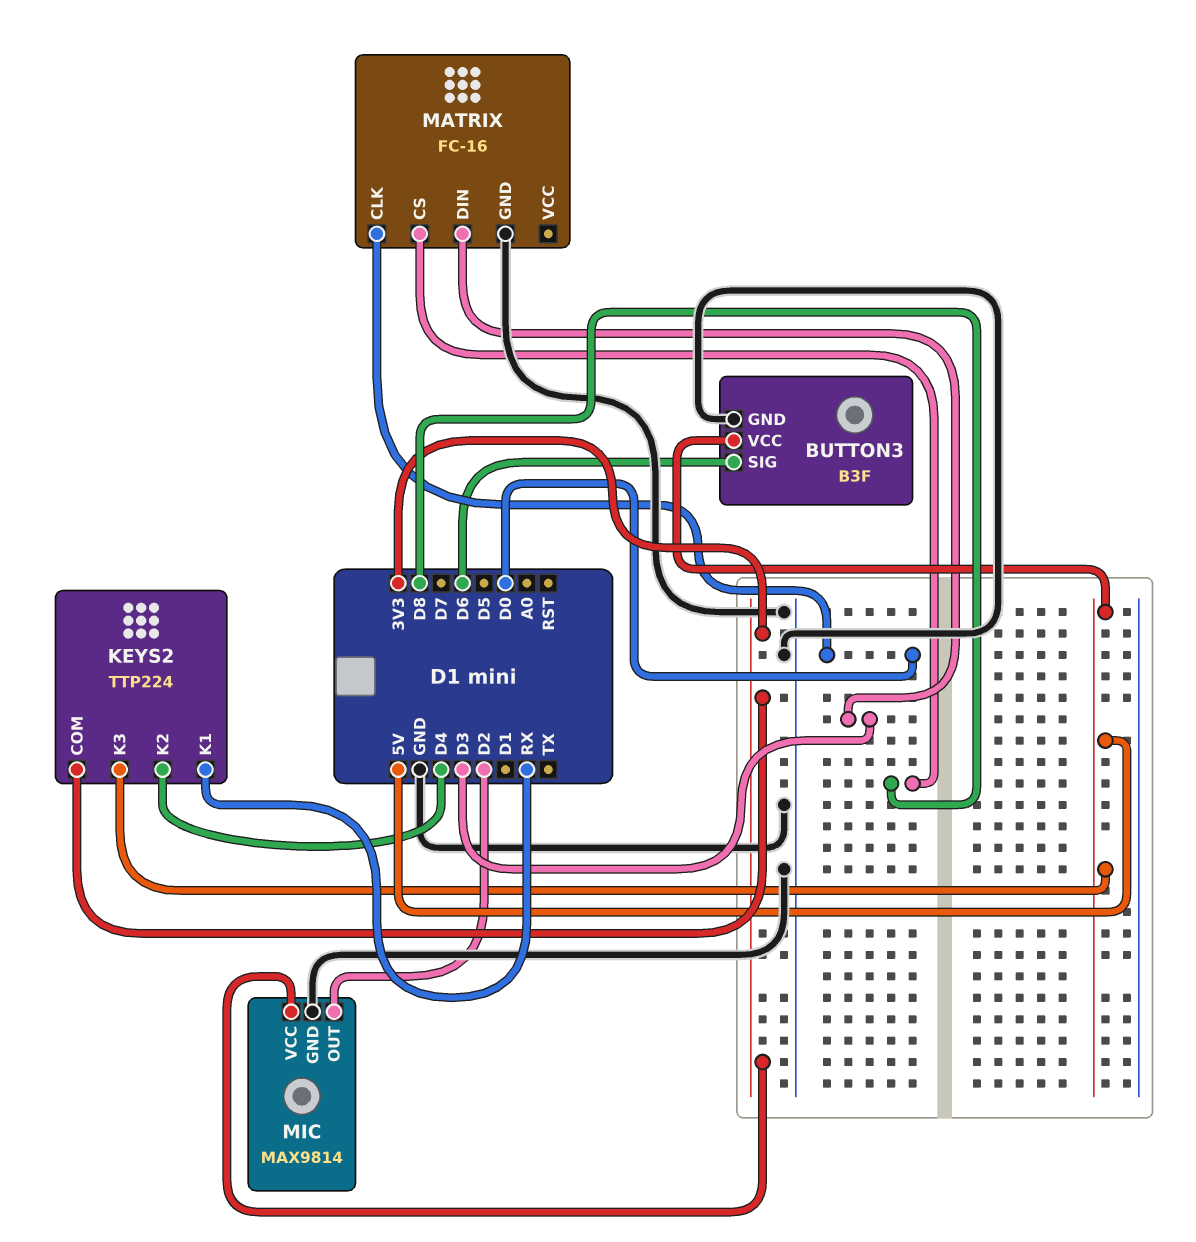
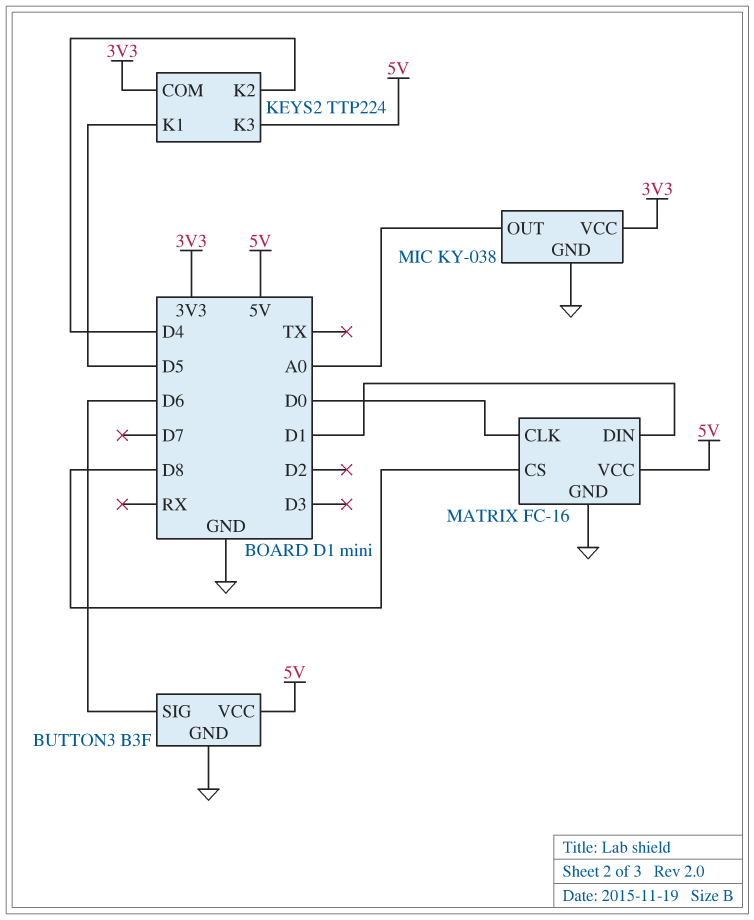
KEYS2 pin K1: RX -> D5
MATRIX pin DIN: D3 -> D1
MATRIX pin VCC: none -> 5V
MIC: MAX9814 -> KY-038
MIC pin OUT: D2 -> A0

